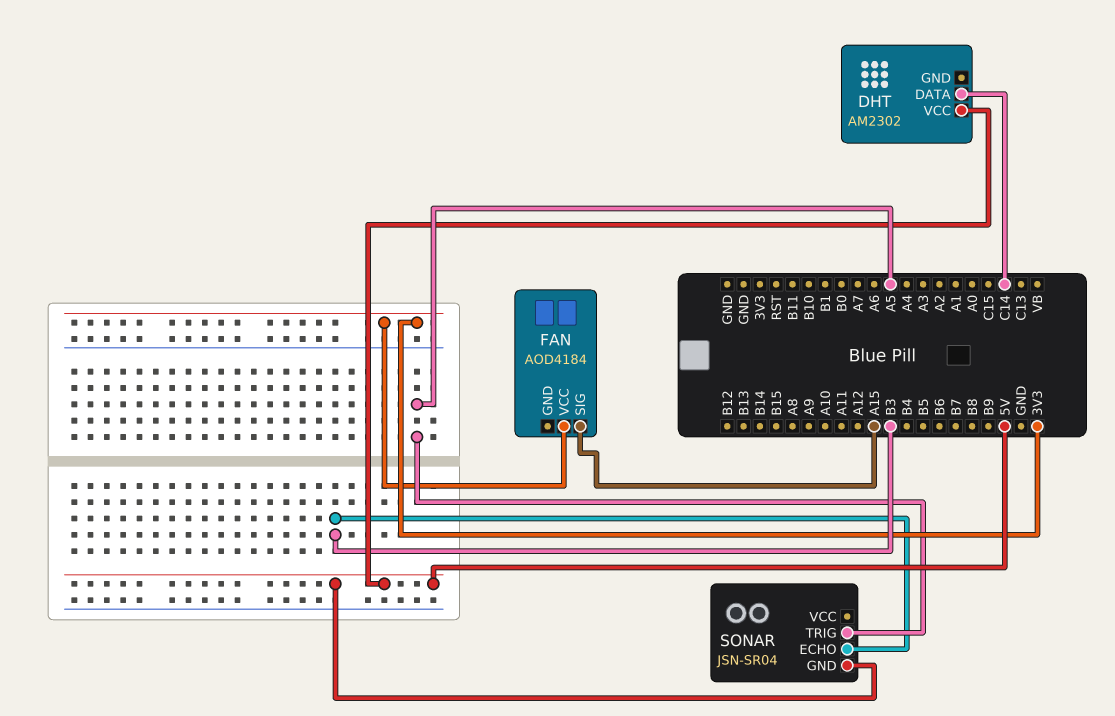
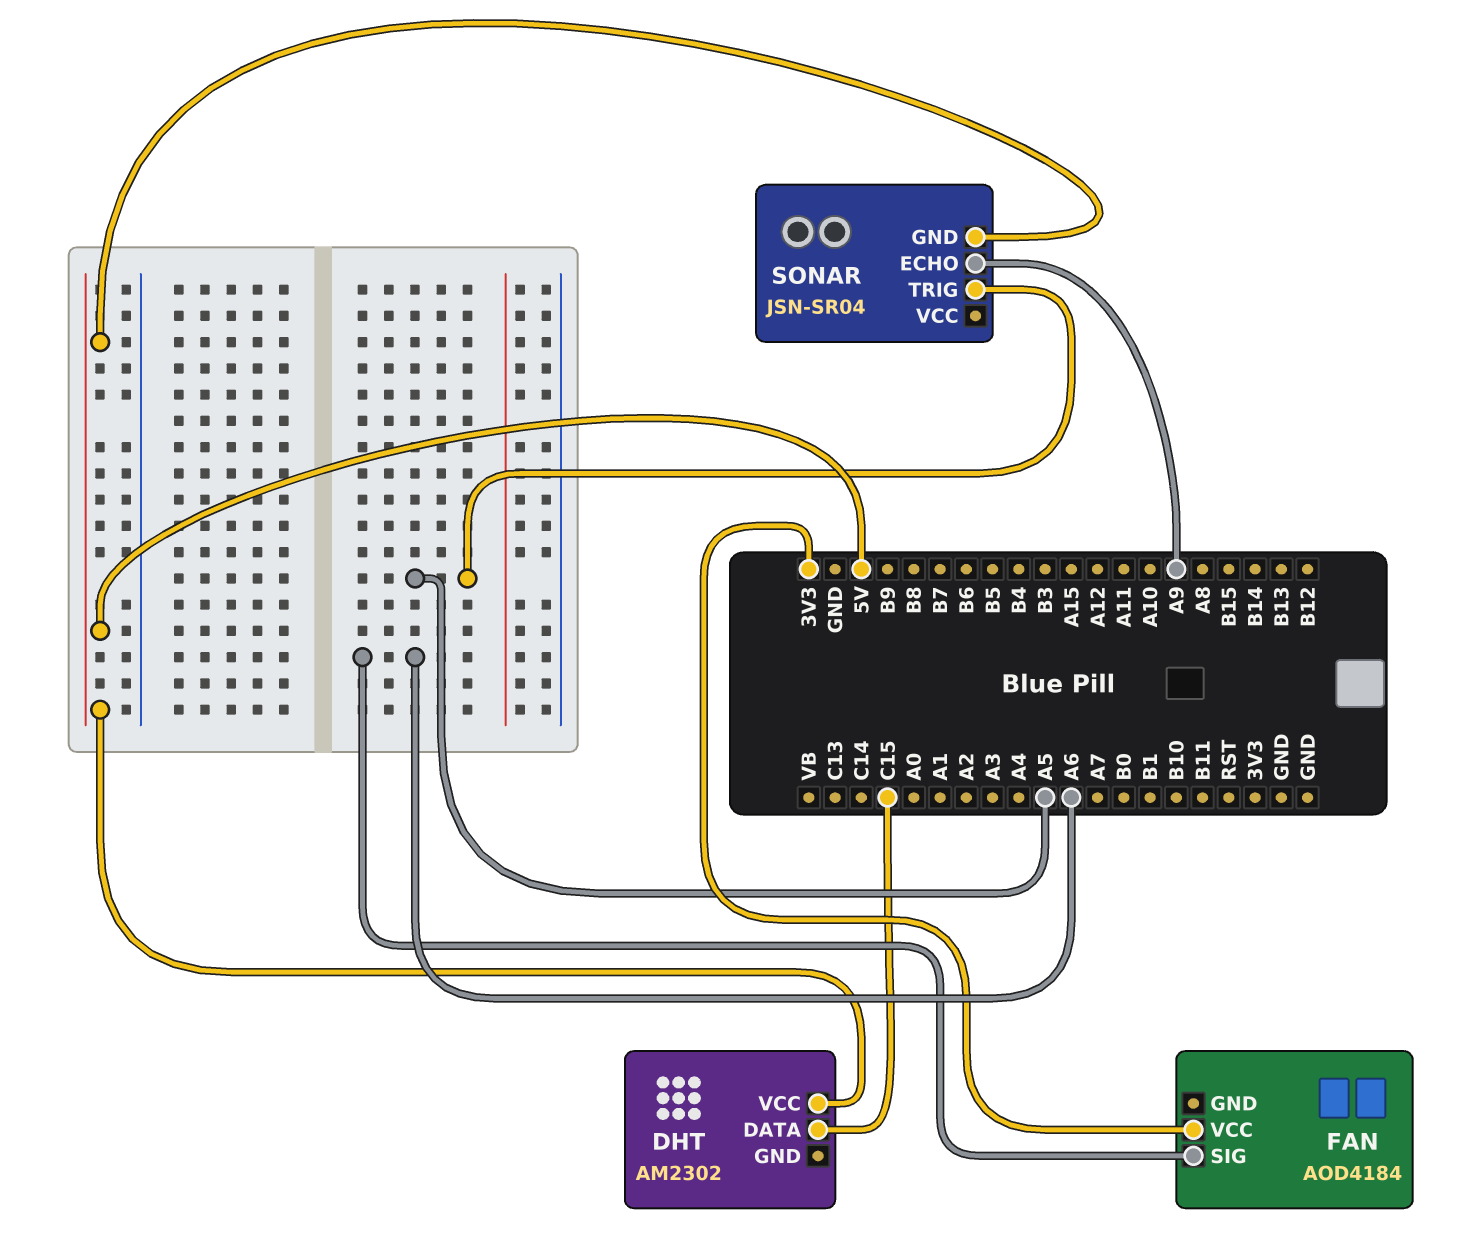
DHT pin DATA: C14 -> C15
FAN pin SIG: A15 -> A6
SONAR pin ECHO: B3 -> A9

